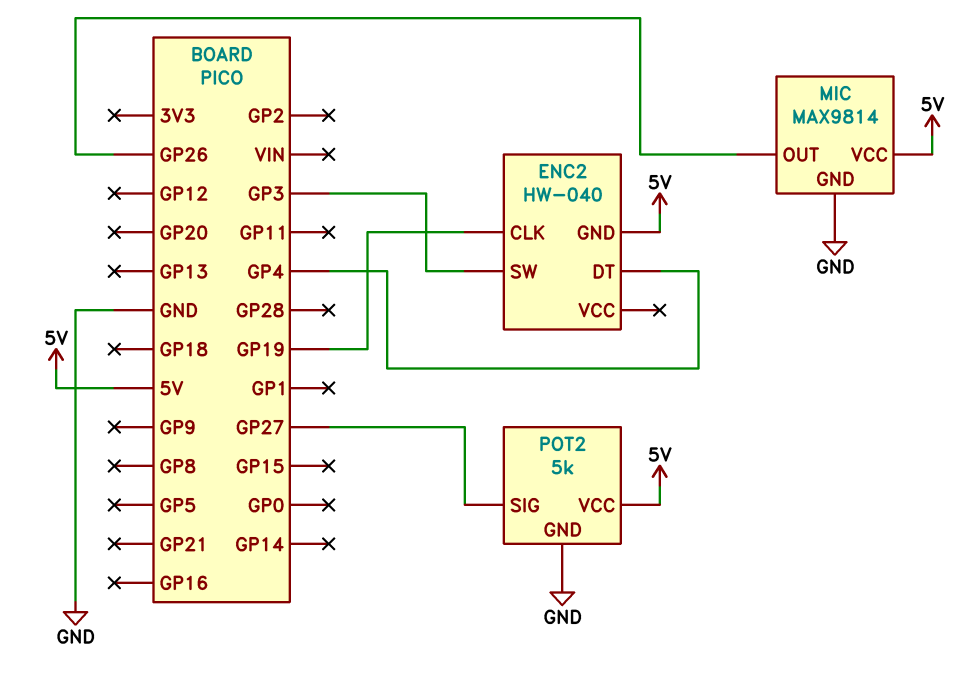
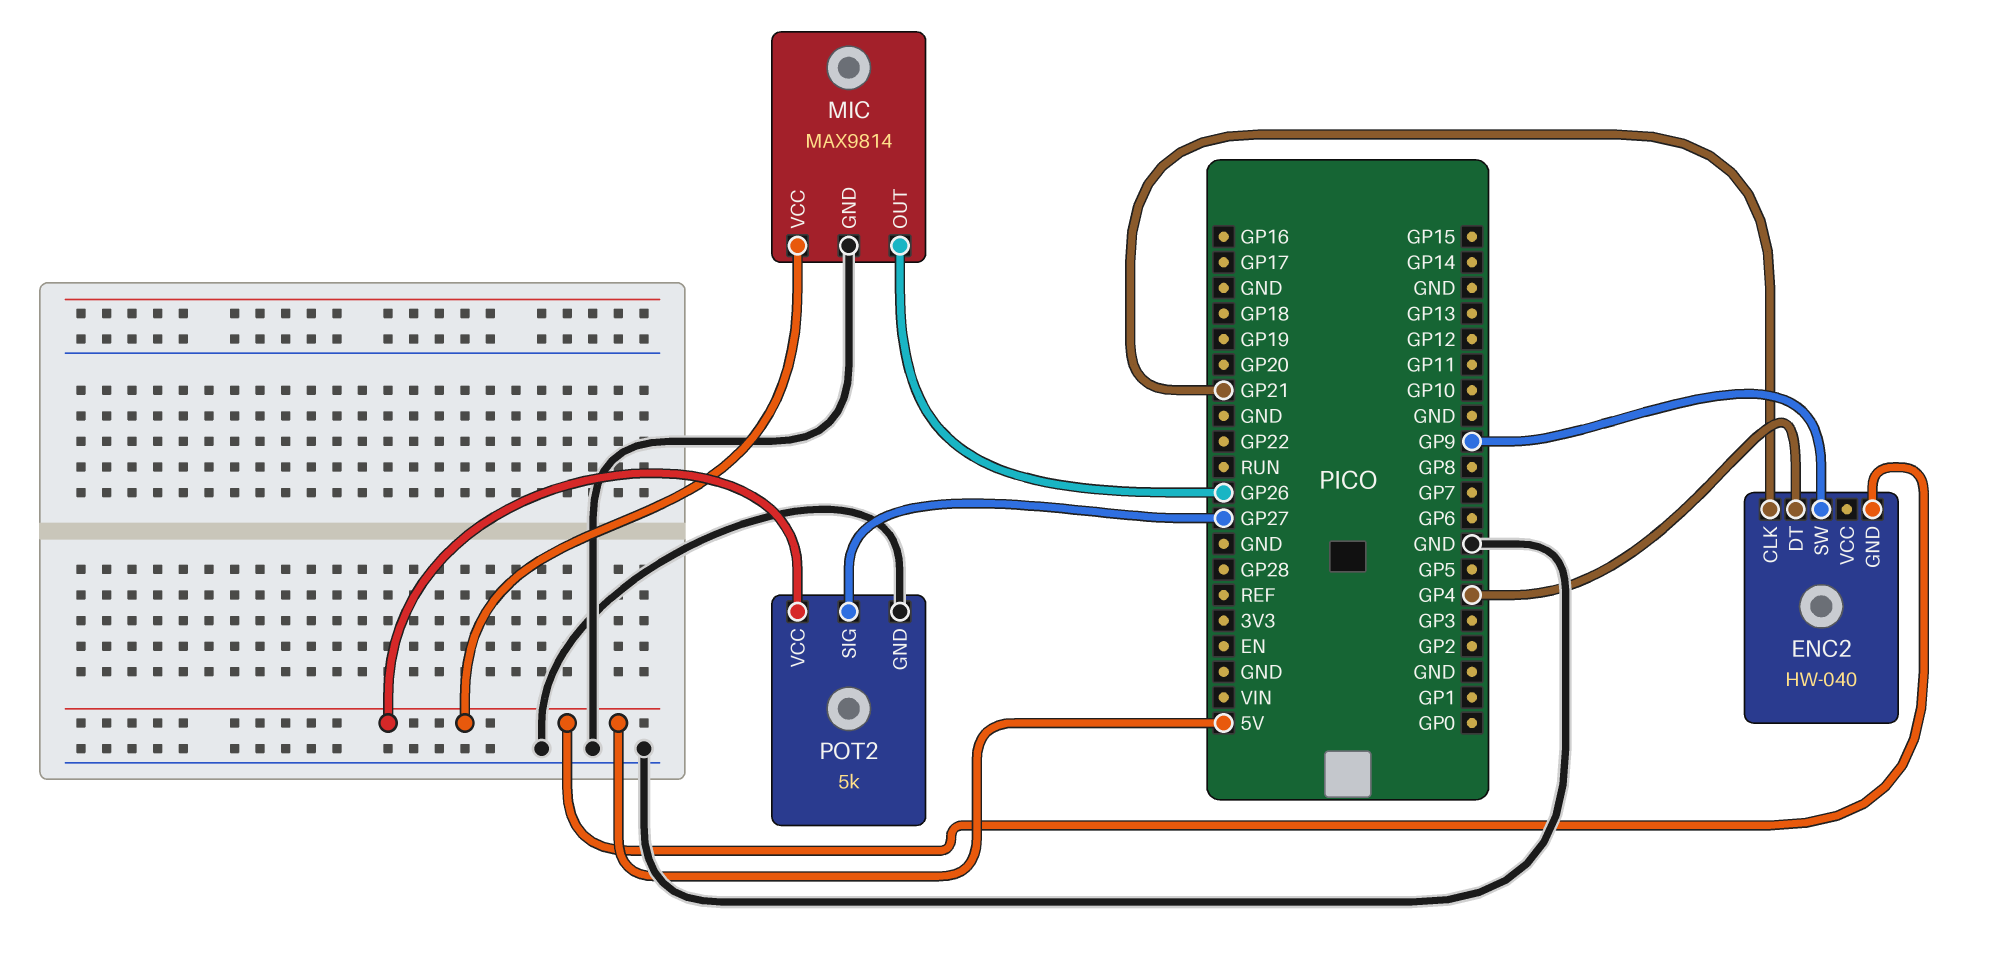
ENC2 pin CLK: GP19 -> GP21
ENC2 pin SW: GP3 -> GP9

